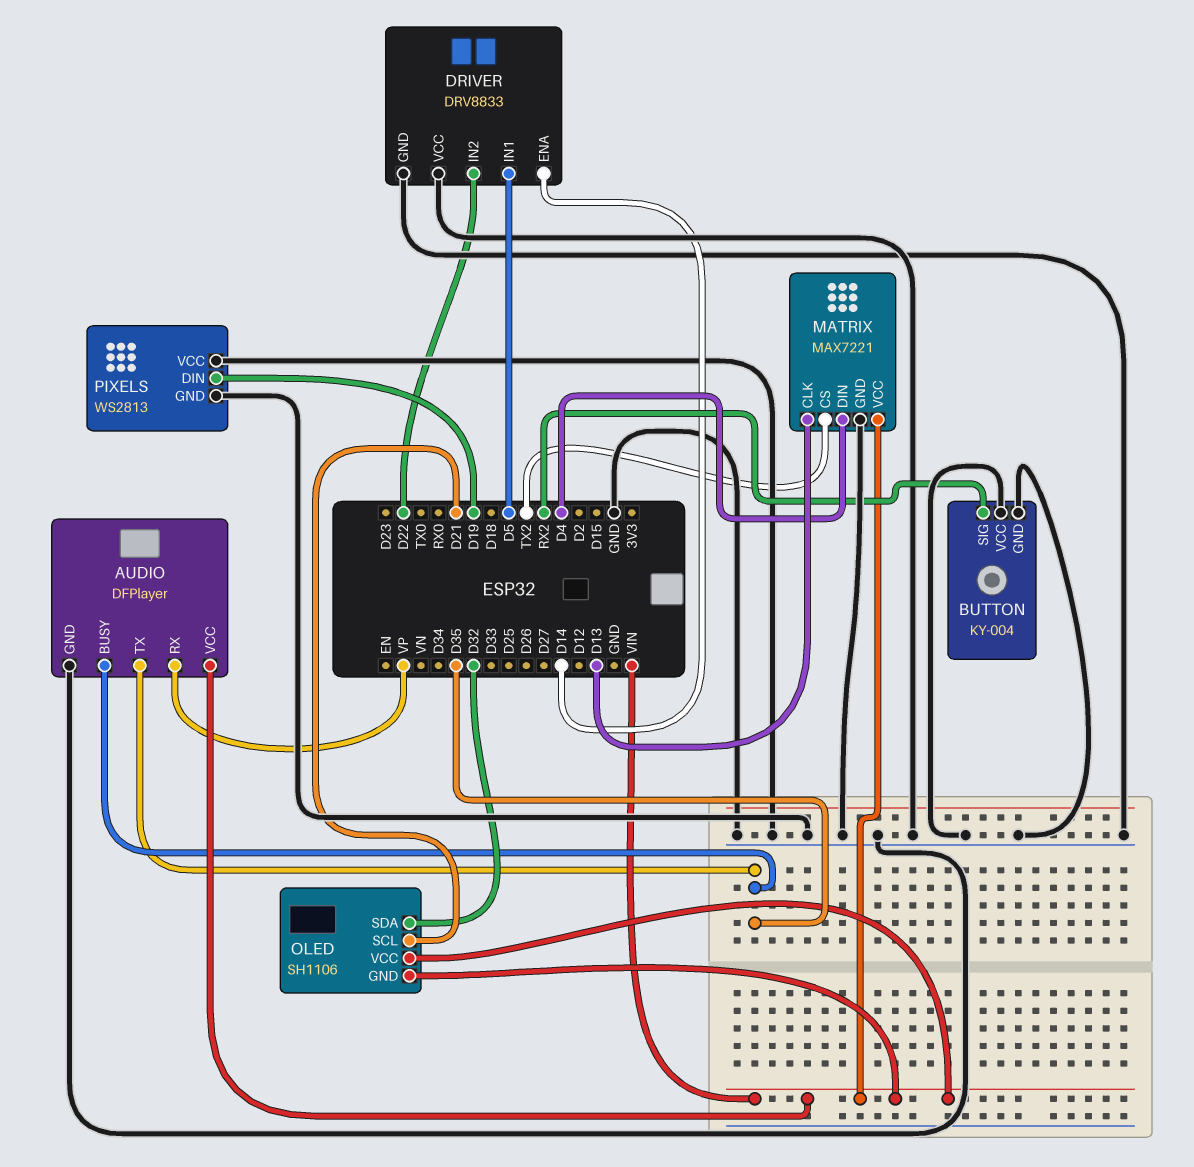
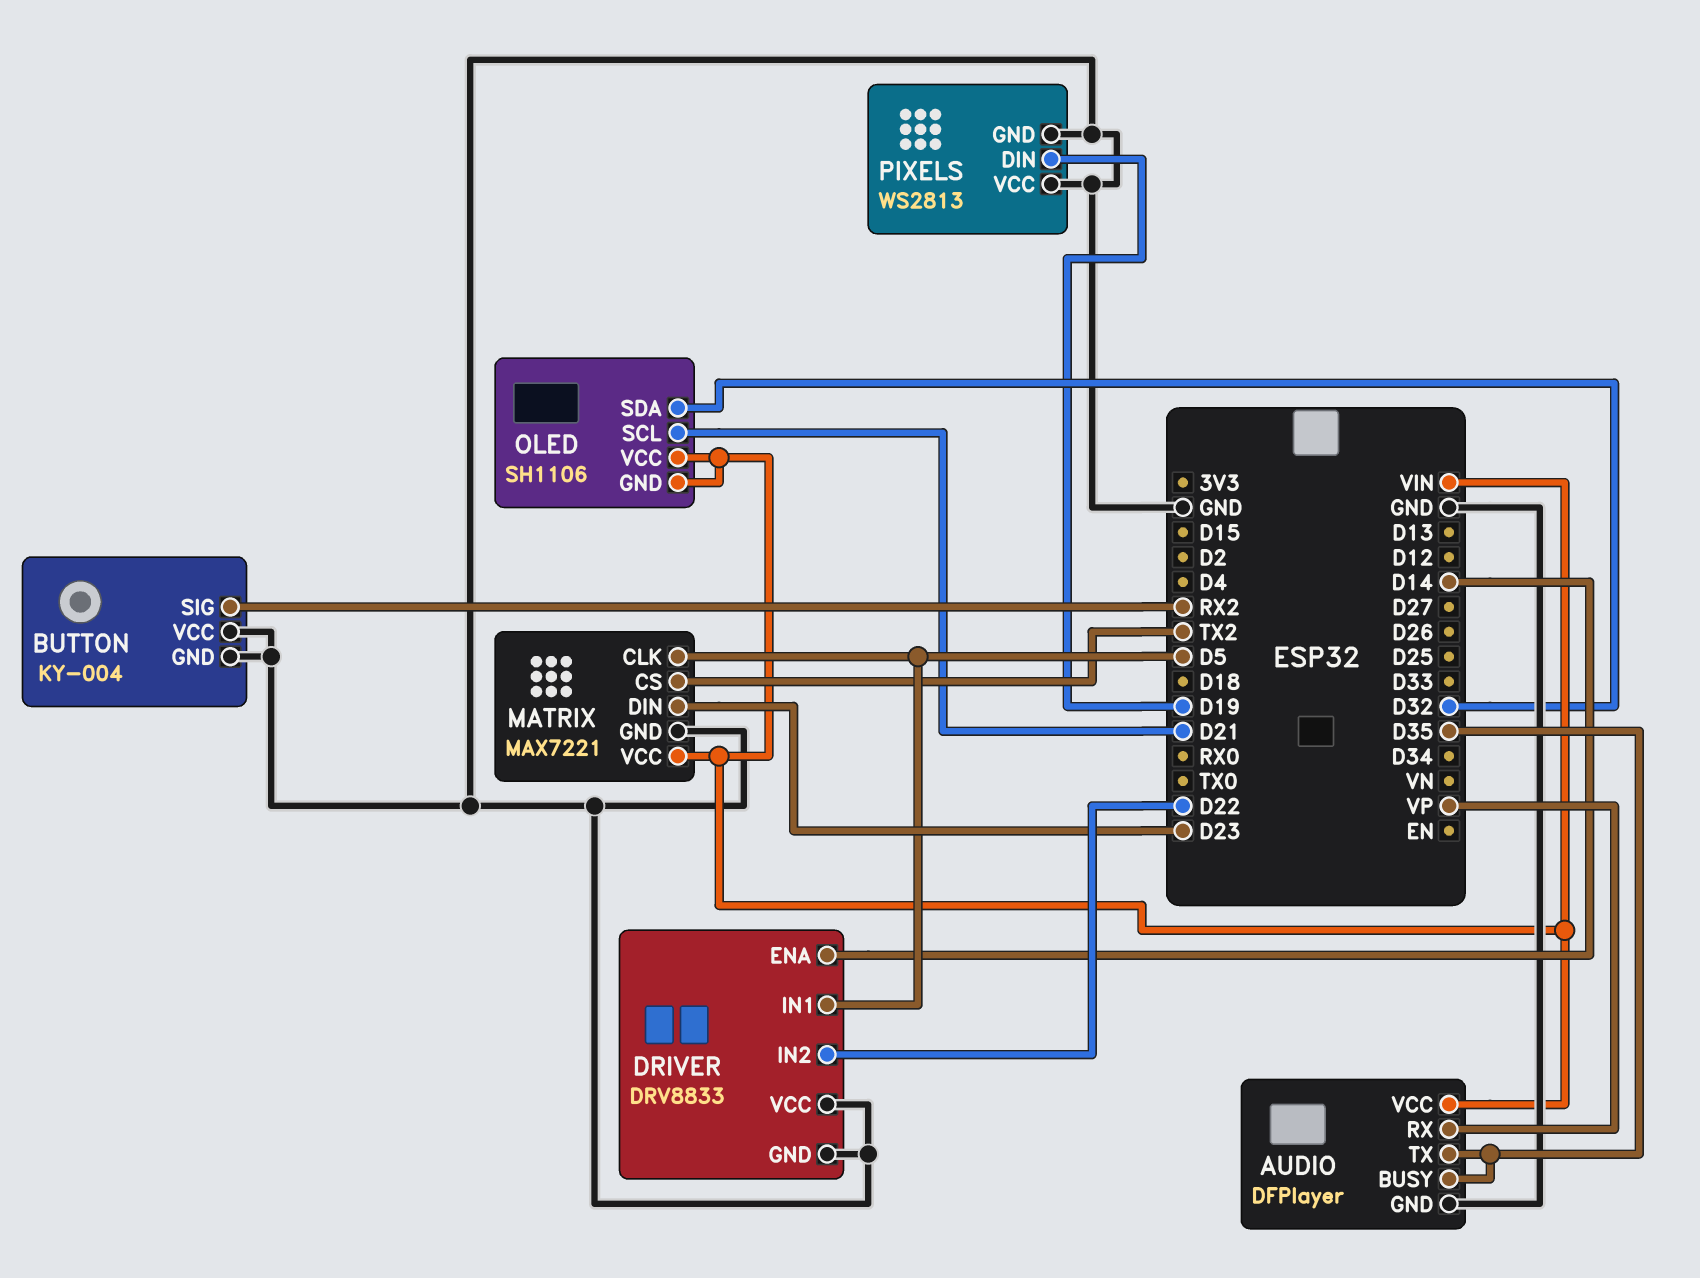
MATRIX pin CLK: D13 -> D5
MATRIX pin DIN: D4 -> D23

